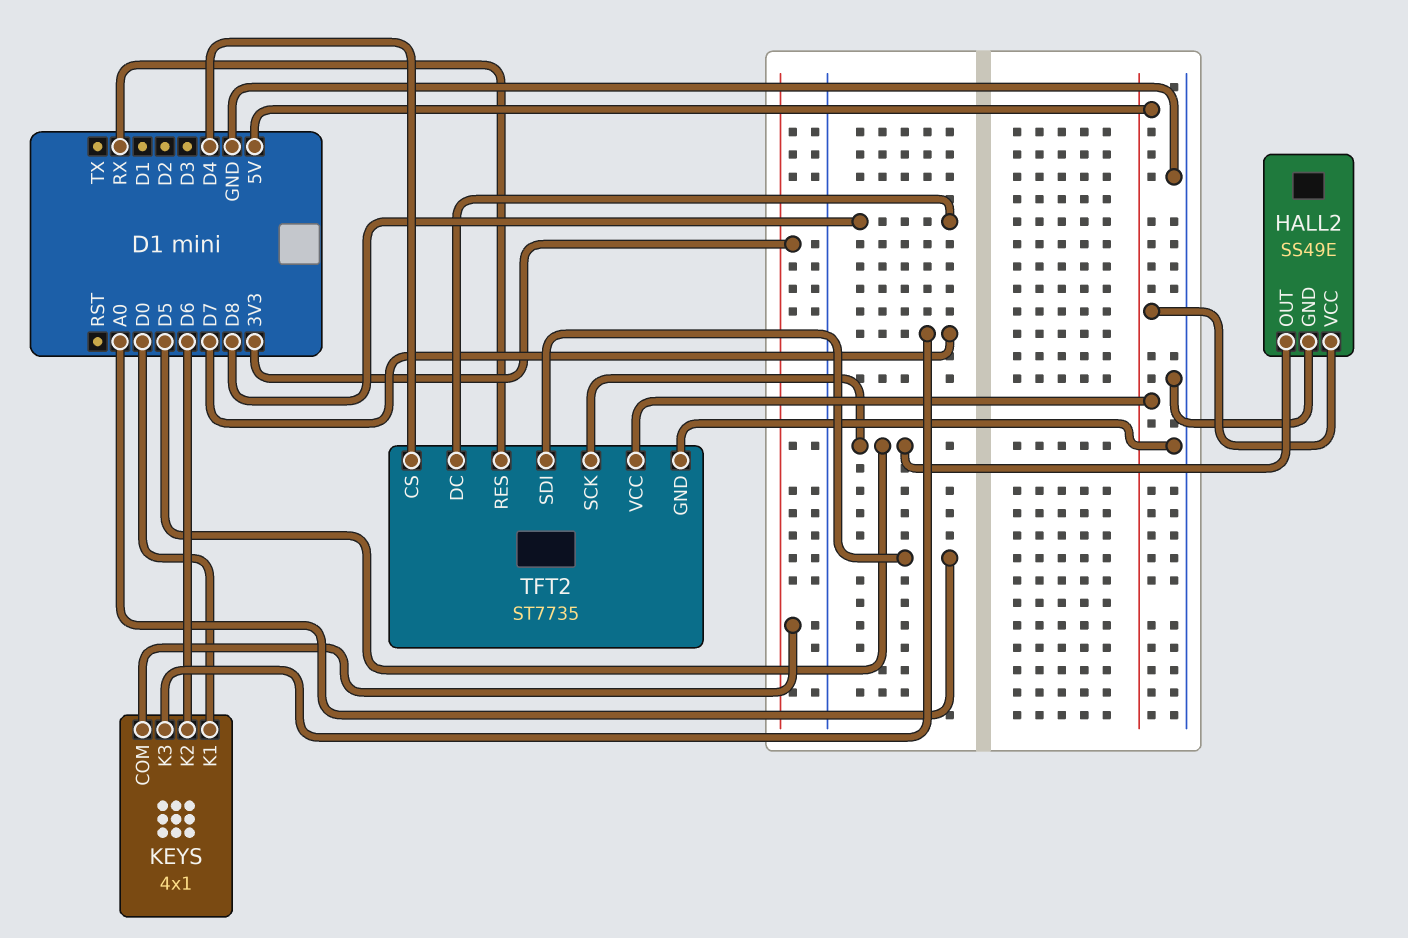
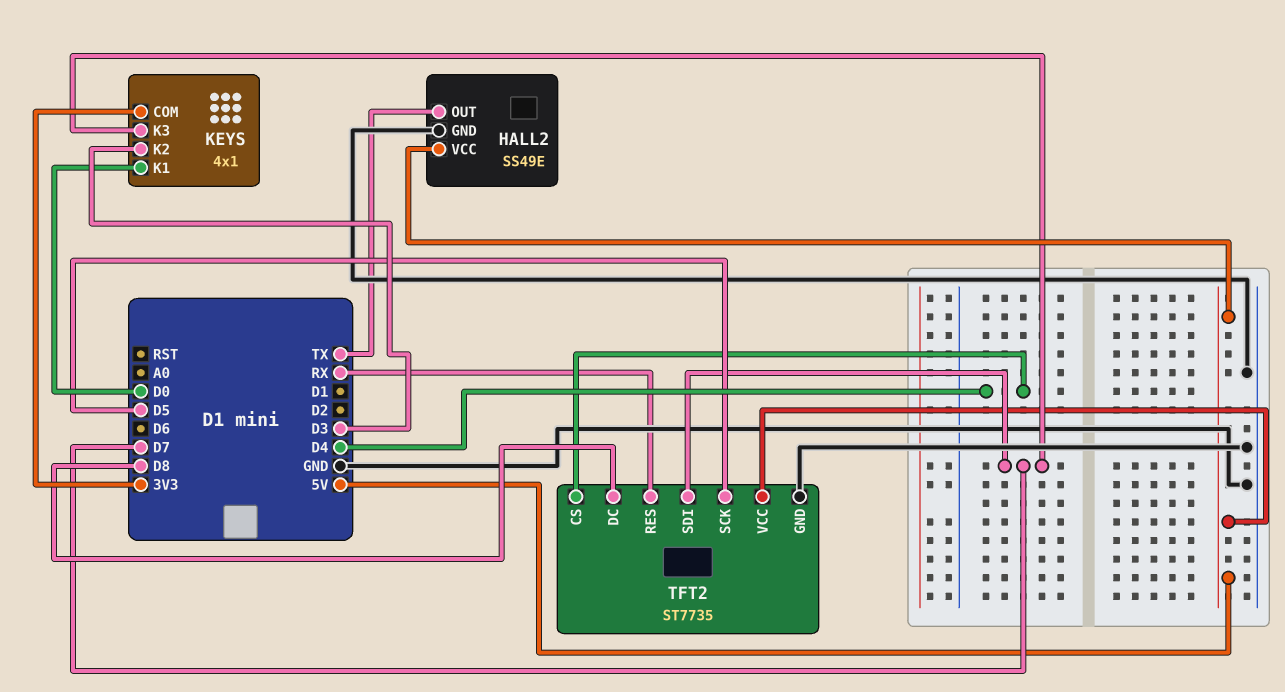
HALL2 pin OUT: D5 -> TX
KEYS pin K2: D6 -> D3
TFT2 pin SDI: A0 -> D7

